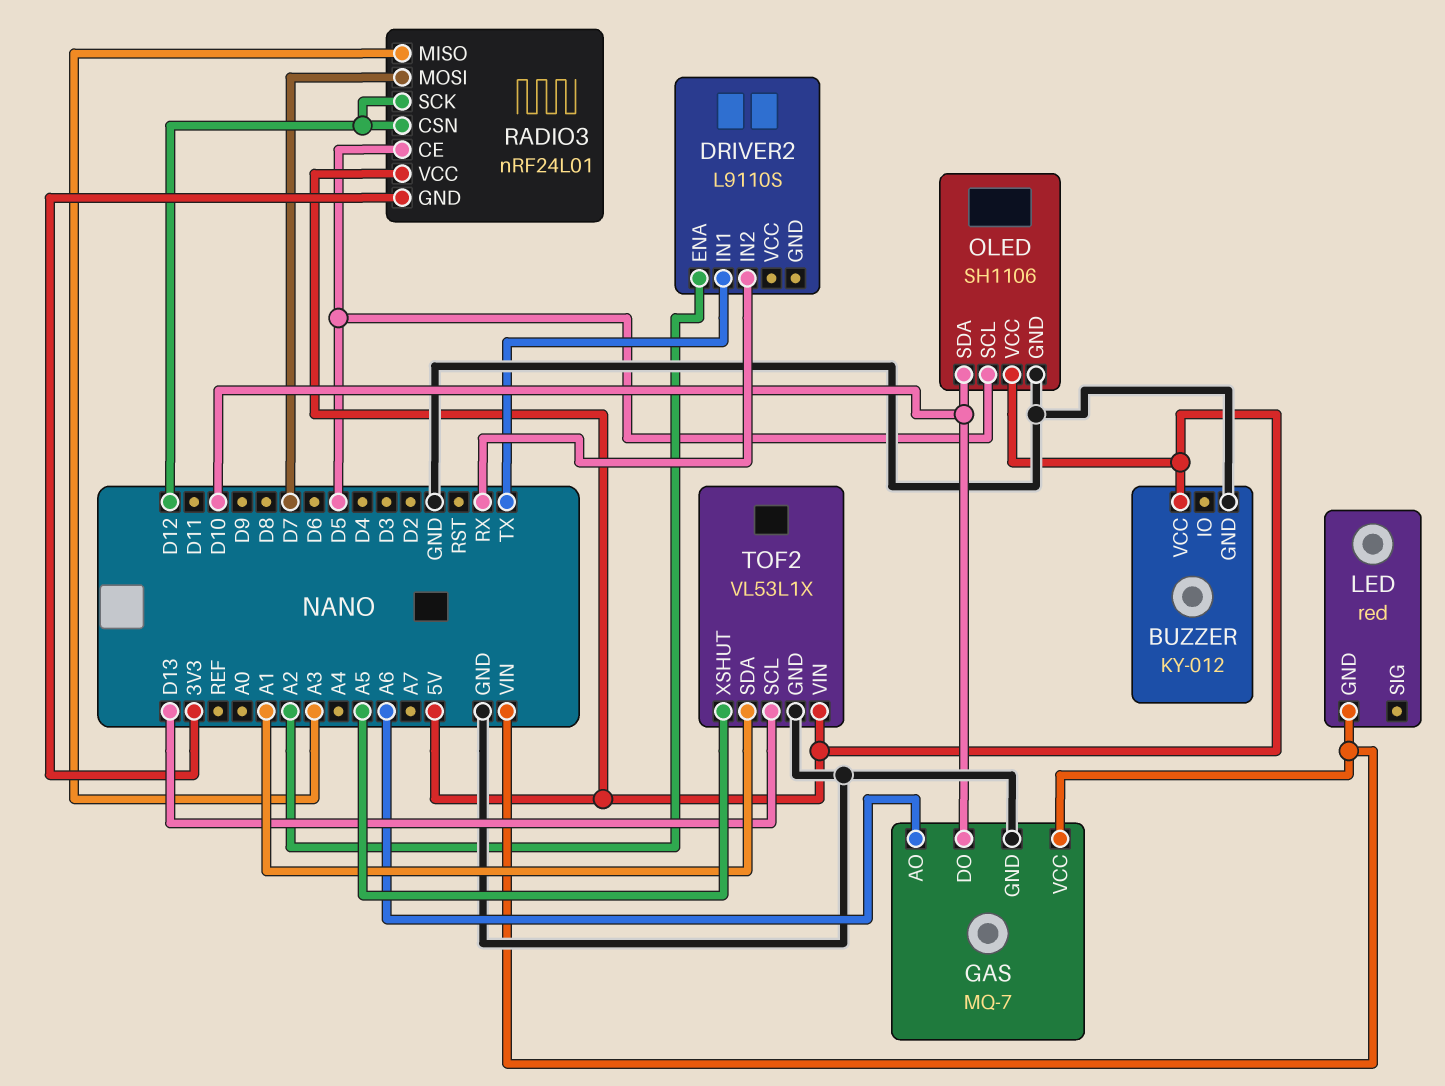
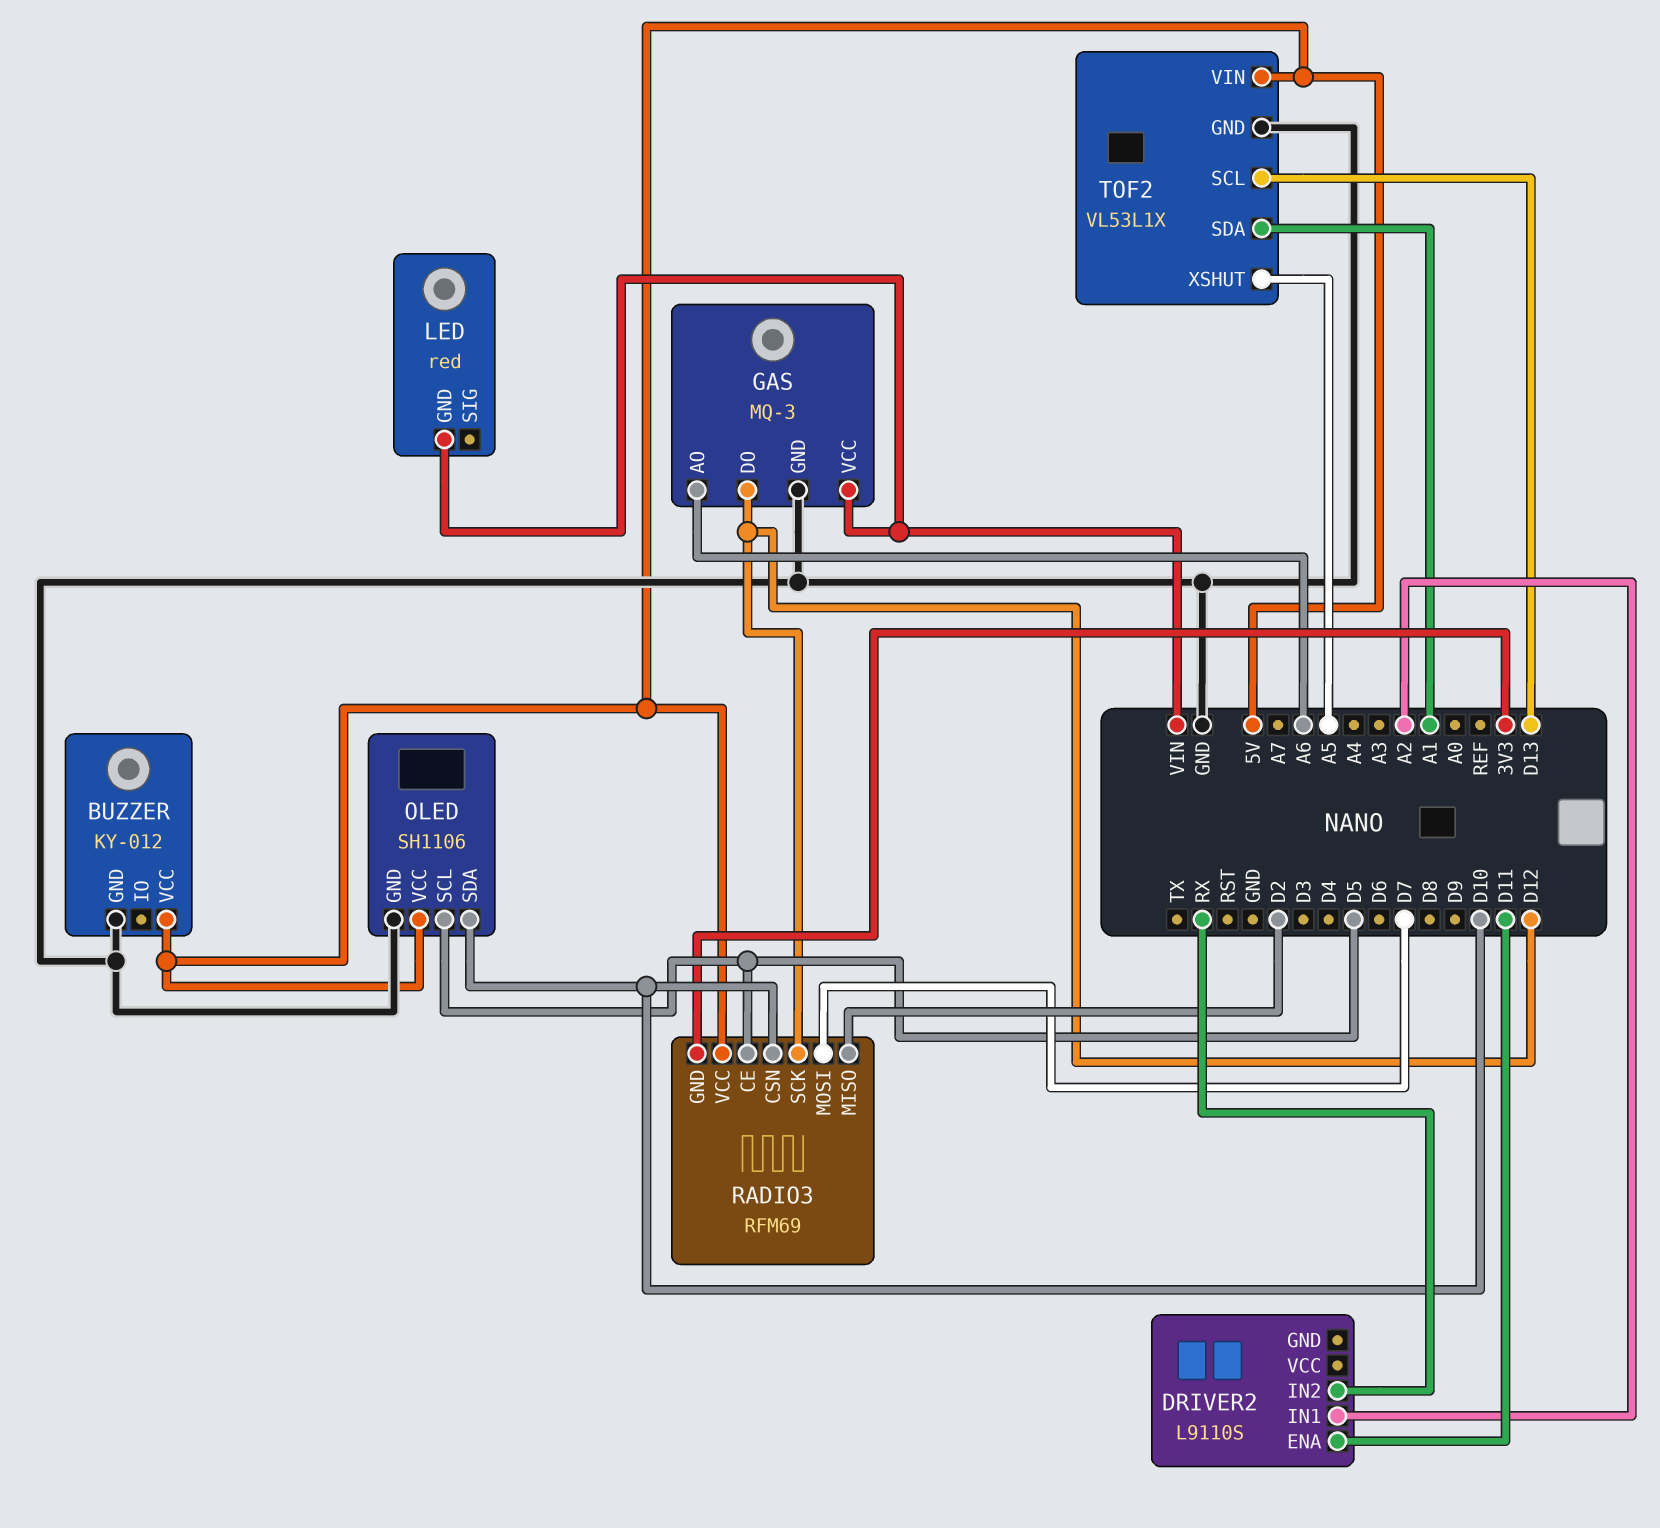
DRIVER2 pin ENA: A2 -> D11
DRIVER2 pin IN1: TX -> A2
GAS: MQ-7 -> MQ-3
GAS pin DO: D10 -> D12
RADIO3: nRF24L01 -> RFM69
RADIO3 pin CSN: D12 -> D10
RADIO3 pin MISO: A3 -> D2

